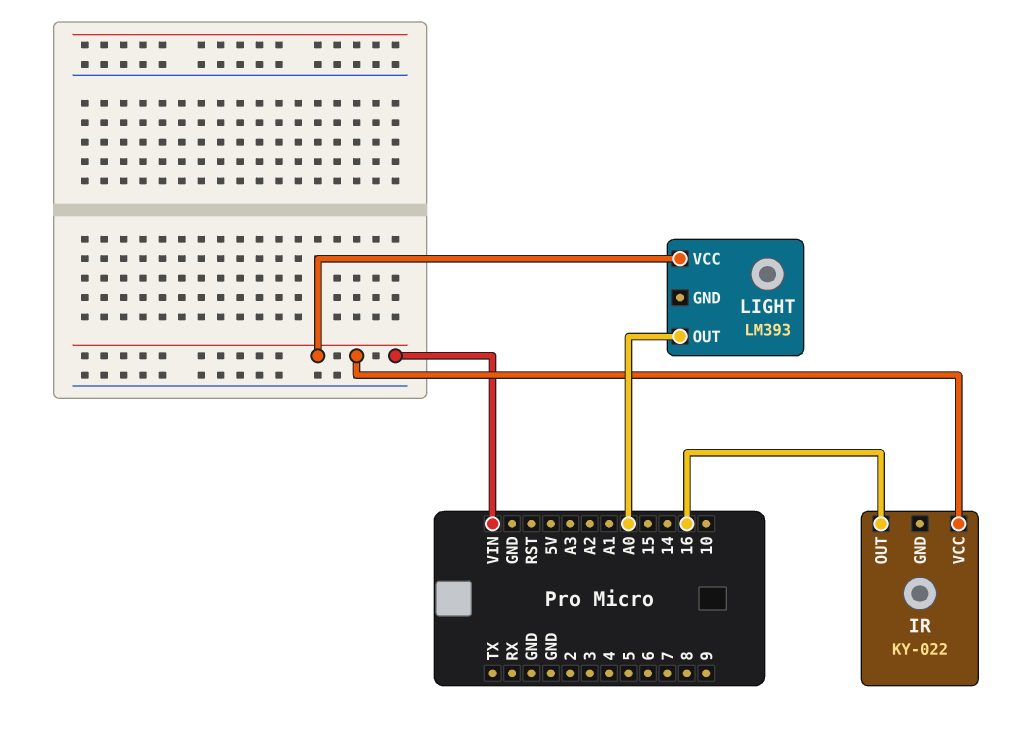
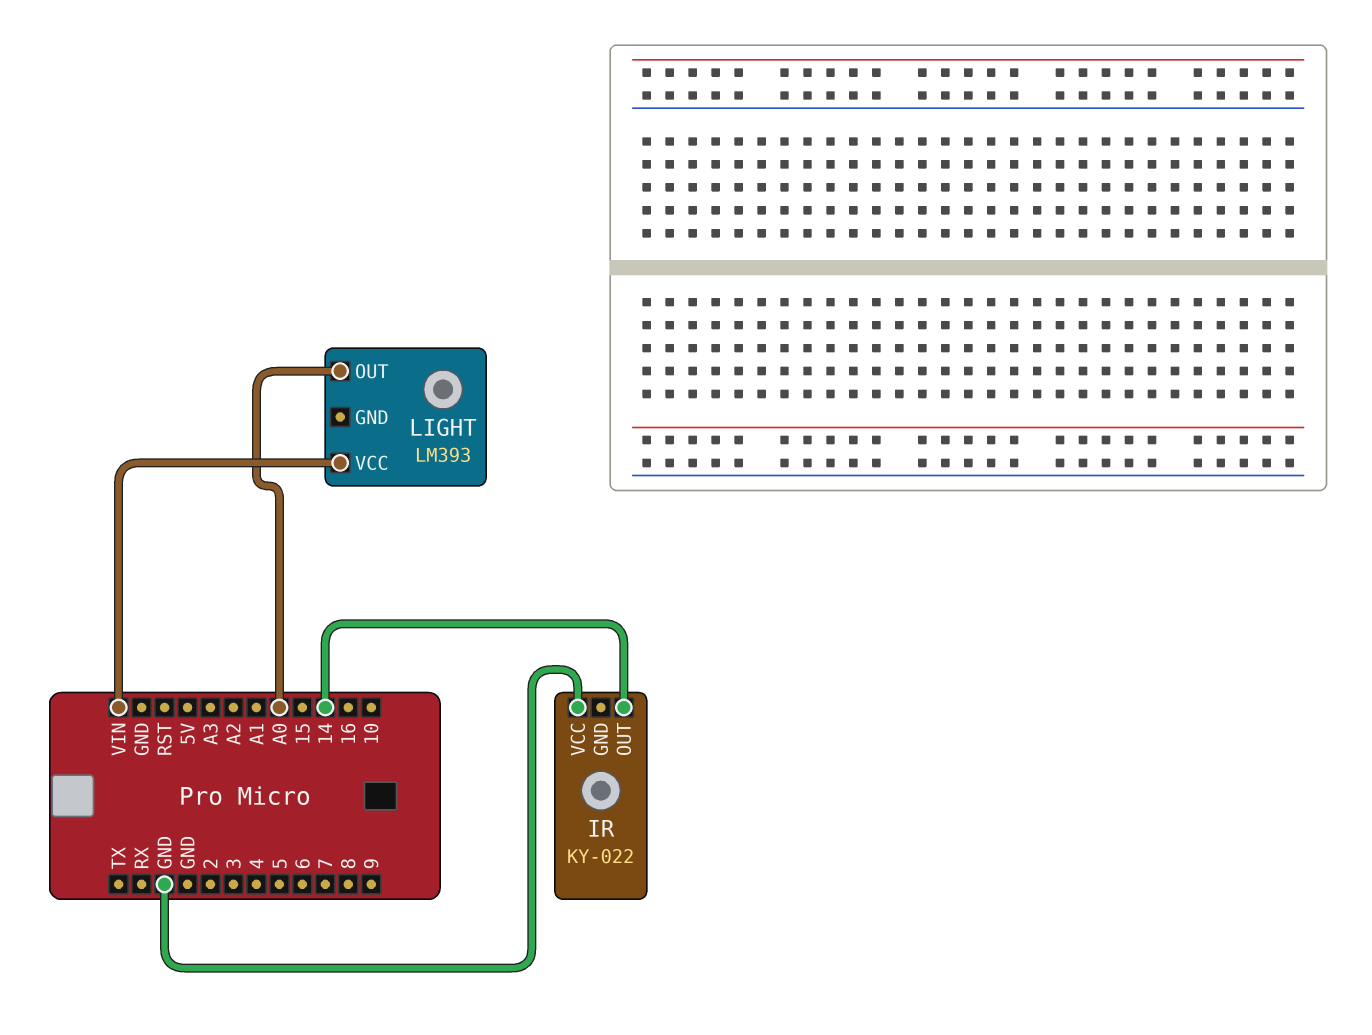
IR pin OUT: 16 -> 14
IR pin VCC: VIN -> GND

